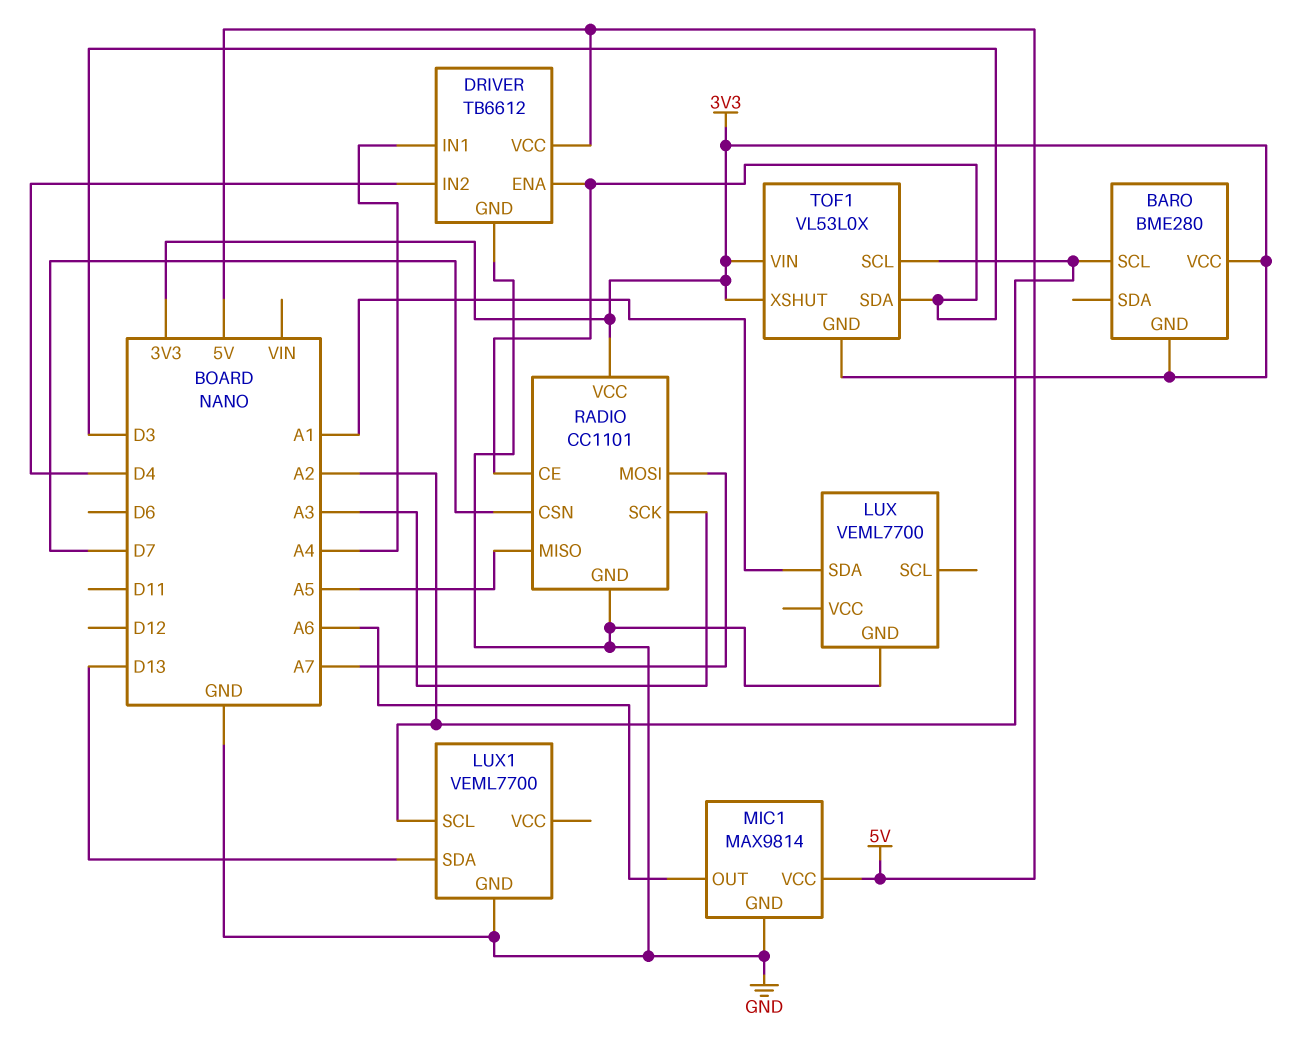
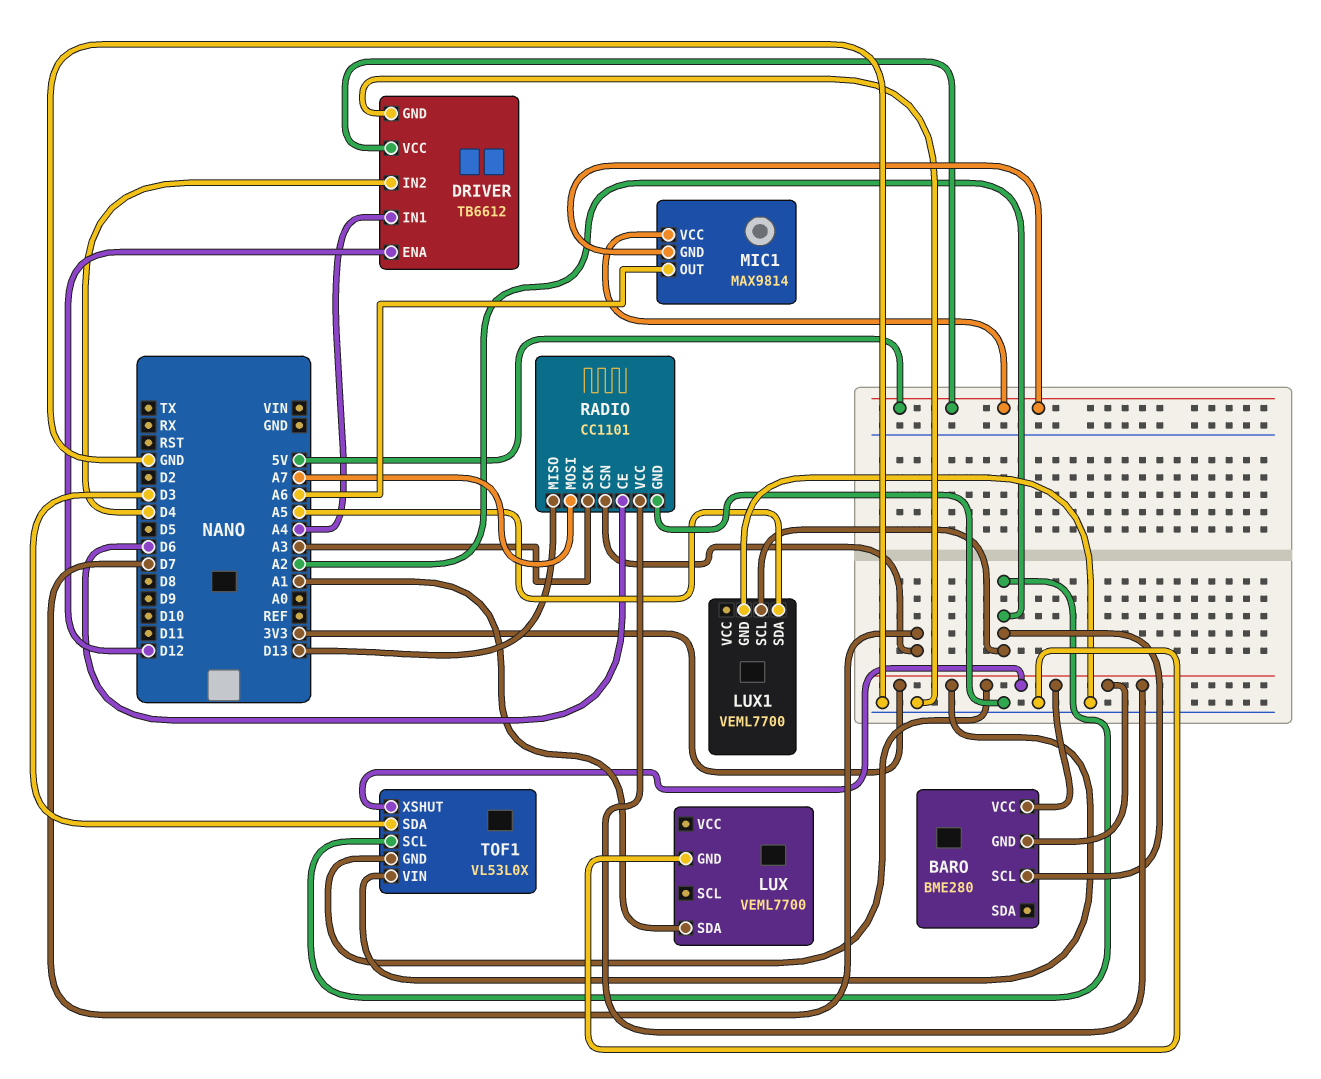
DRIVER pin ENA: D3 -> D12
LUX1 pin SDA: D13 -> A5
MIC1 pin GND: GND -> 5V
RADIO pin CE: D3 -> D6
RADIO pin MISO: A5 -> D13

